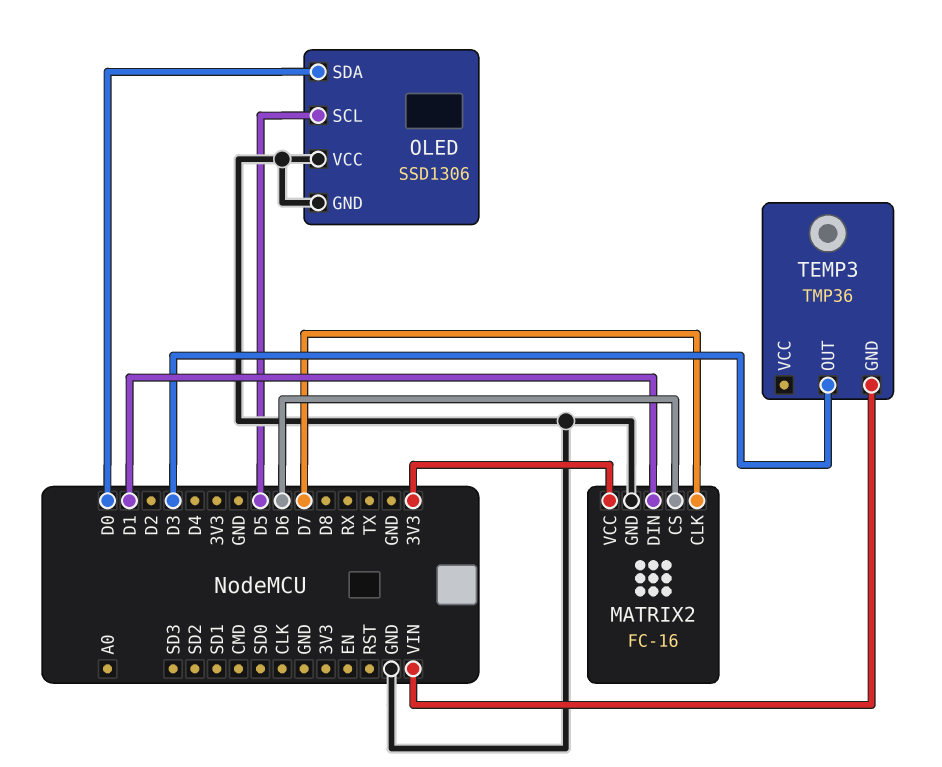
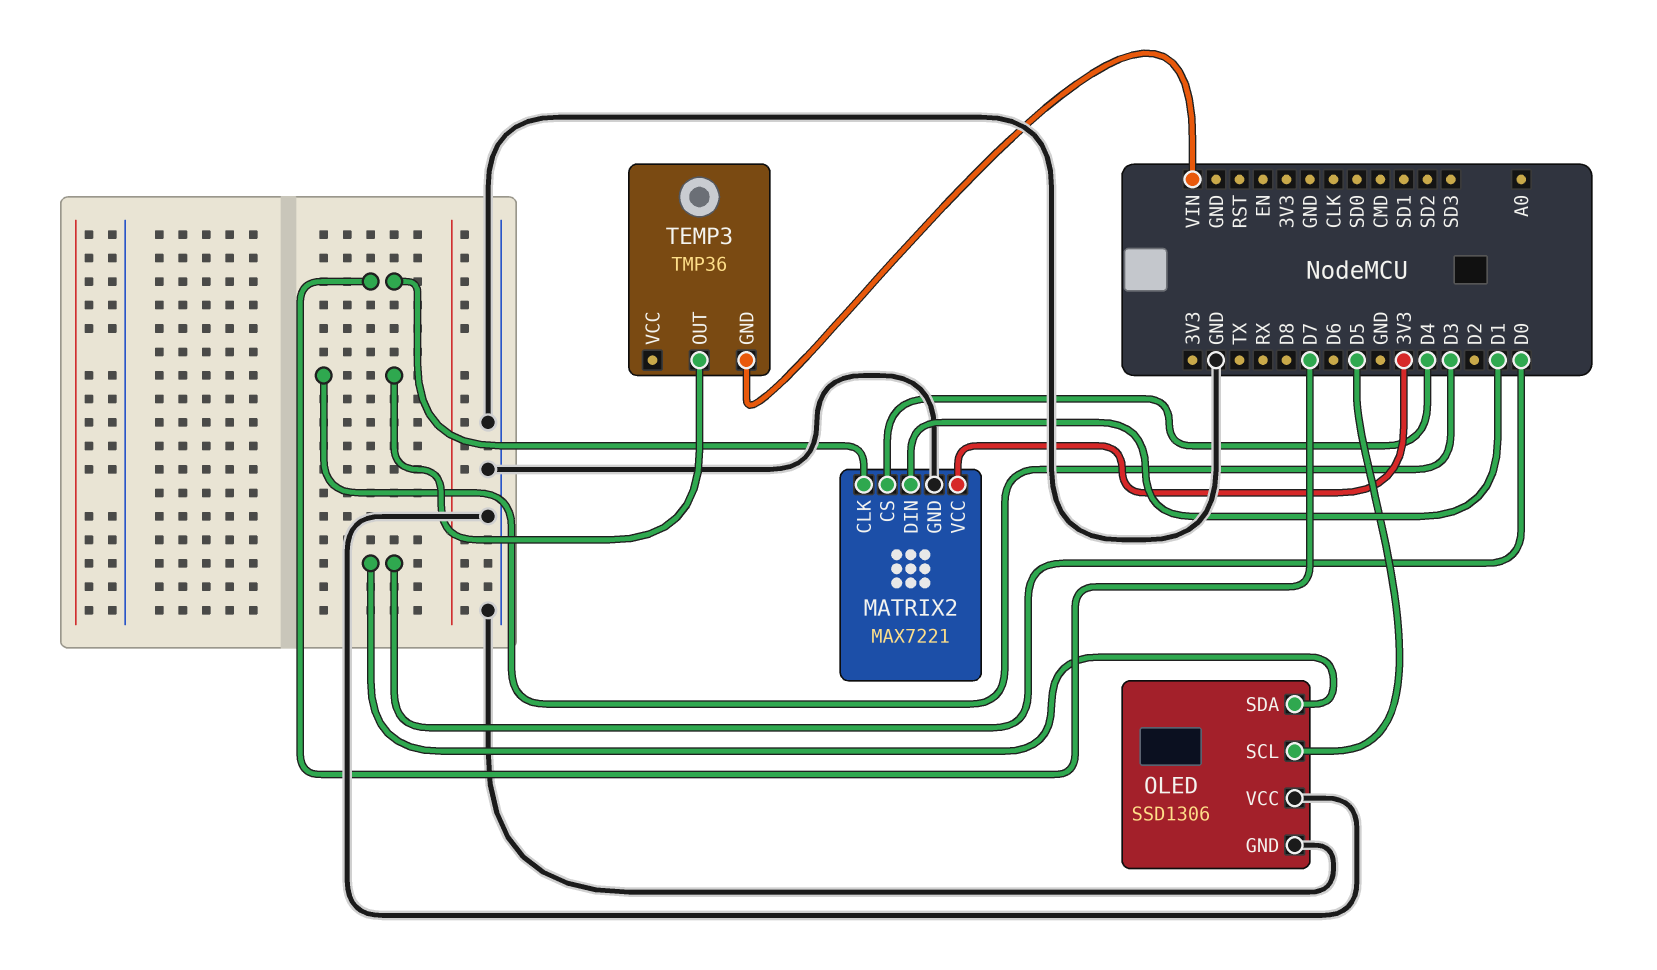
MATRIX2: FC-16 -> MAX7221
MATRIX2 pin CS: D6 -> D4

